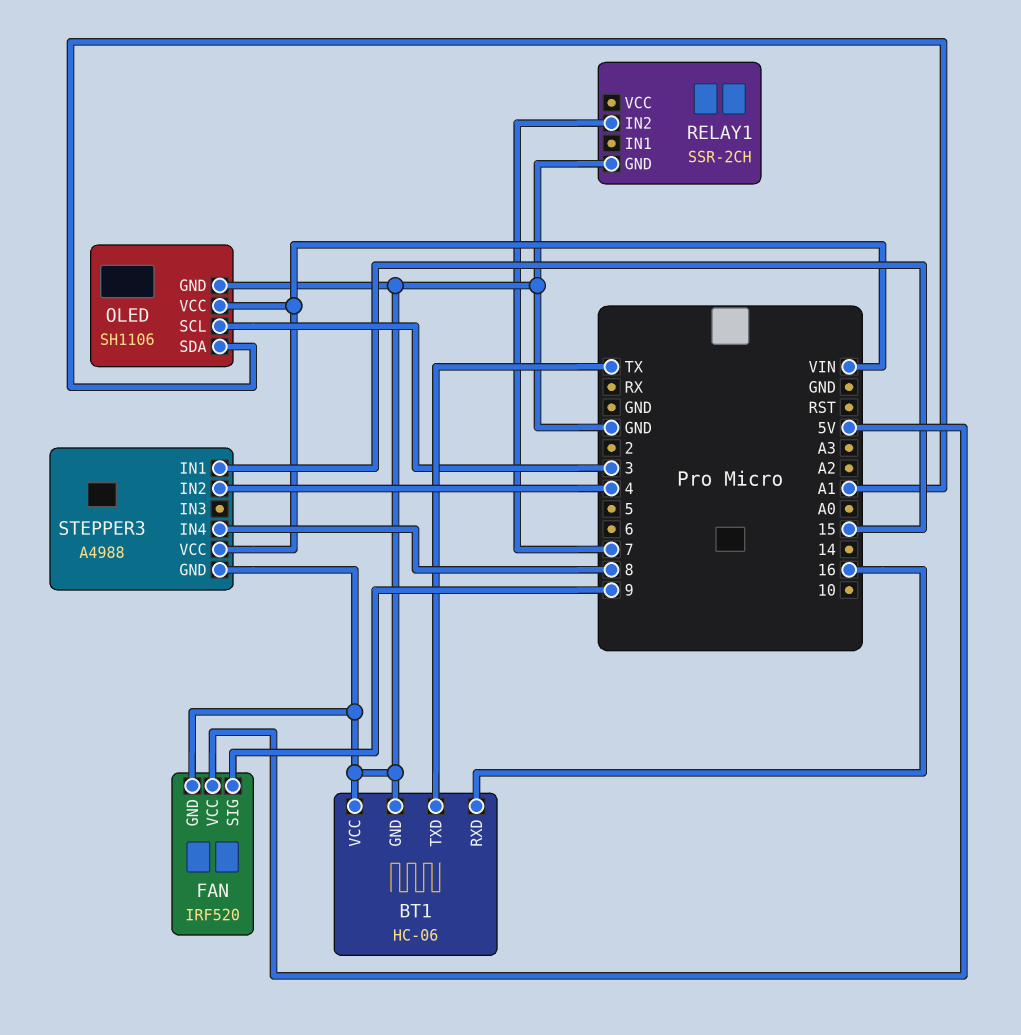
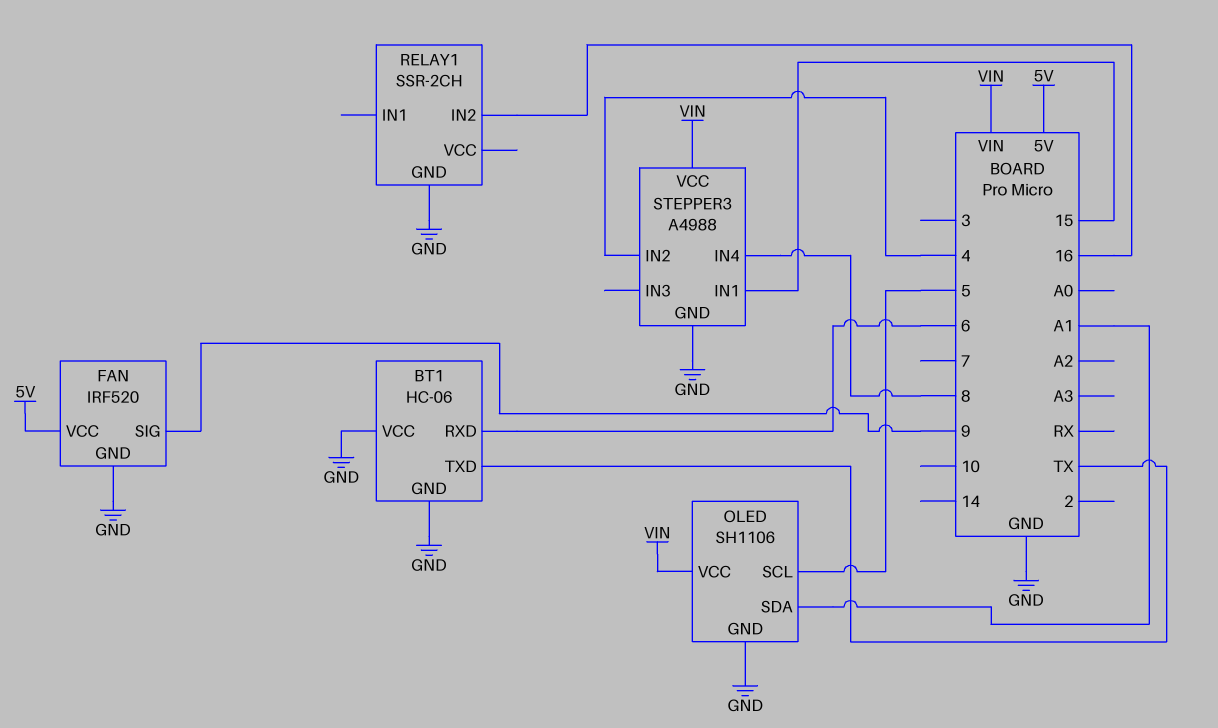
BT1 pin RXD: 16 -> 6
OLED pin SCL: 3 -> 5
RELAY1 pin IN2: 7 -> 16

